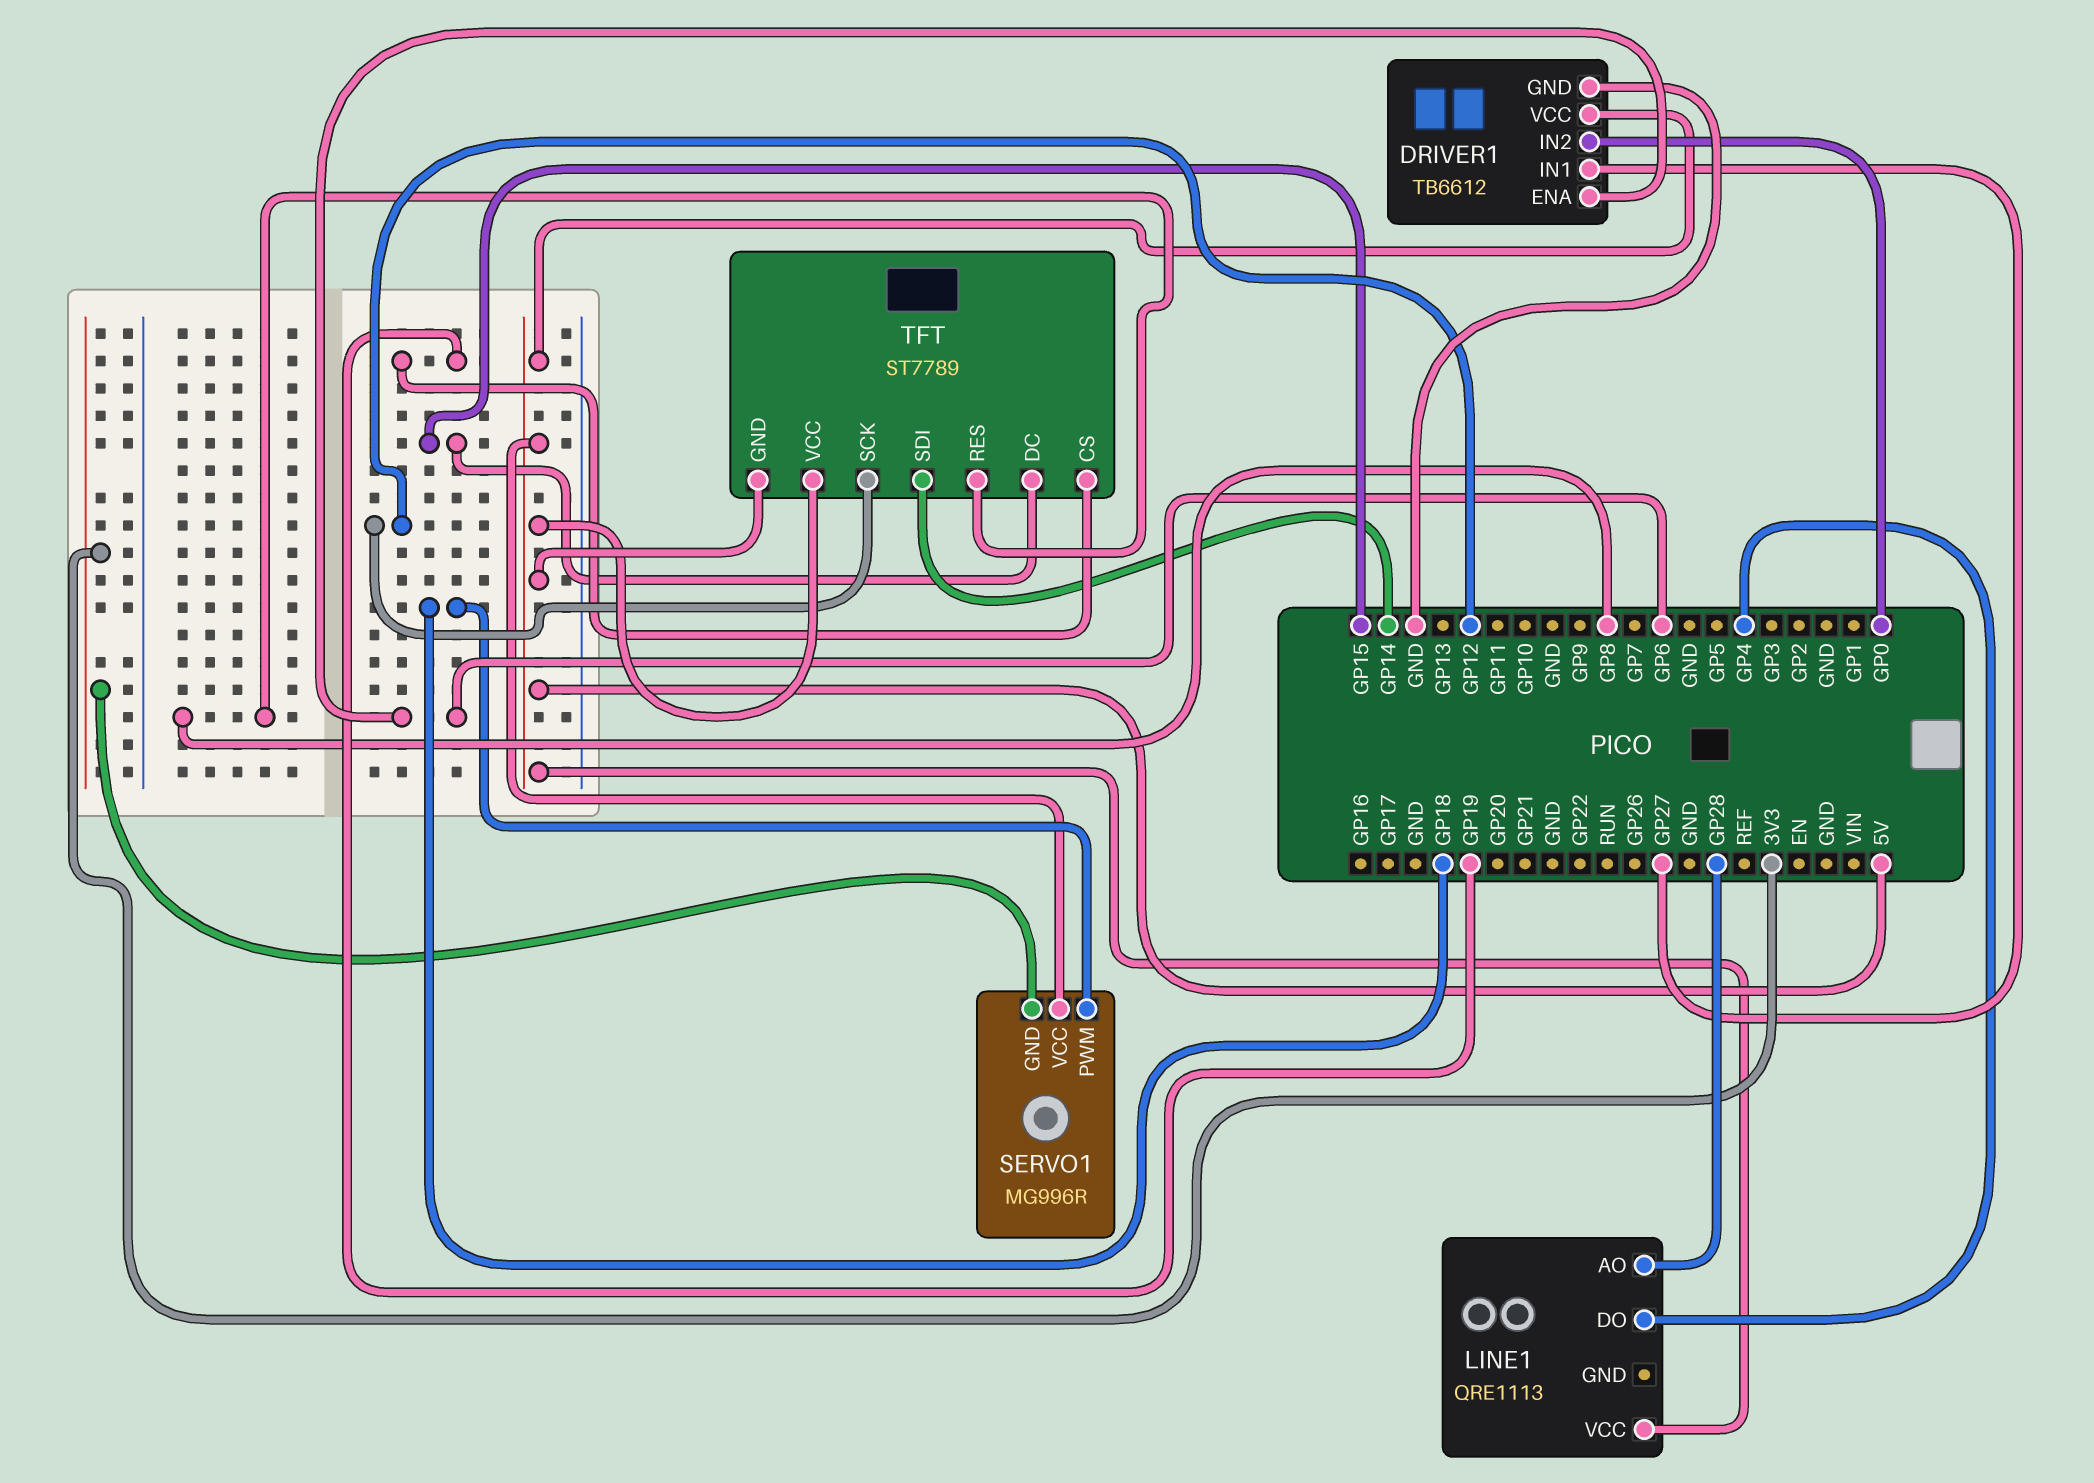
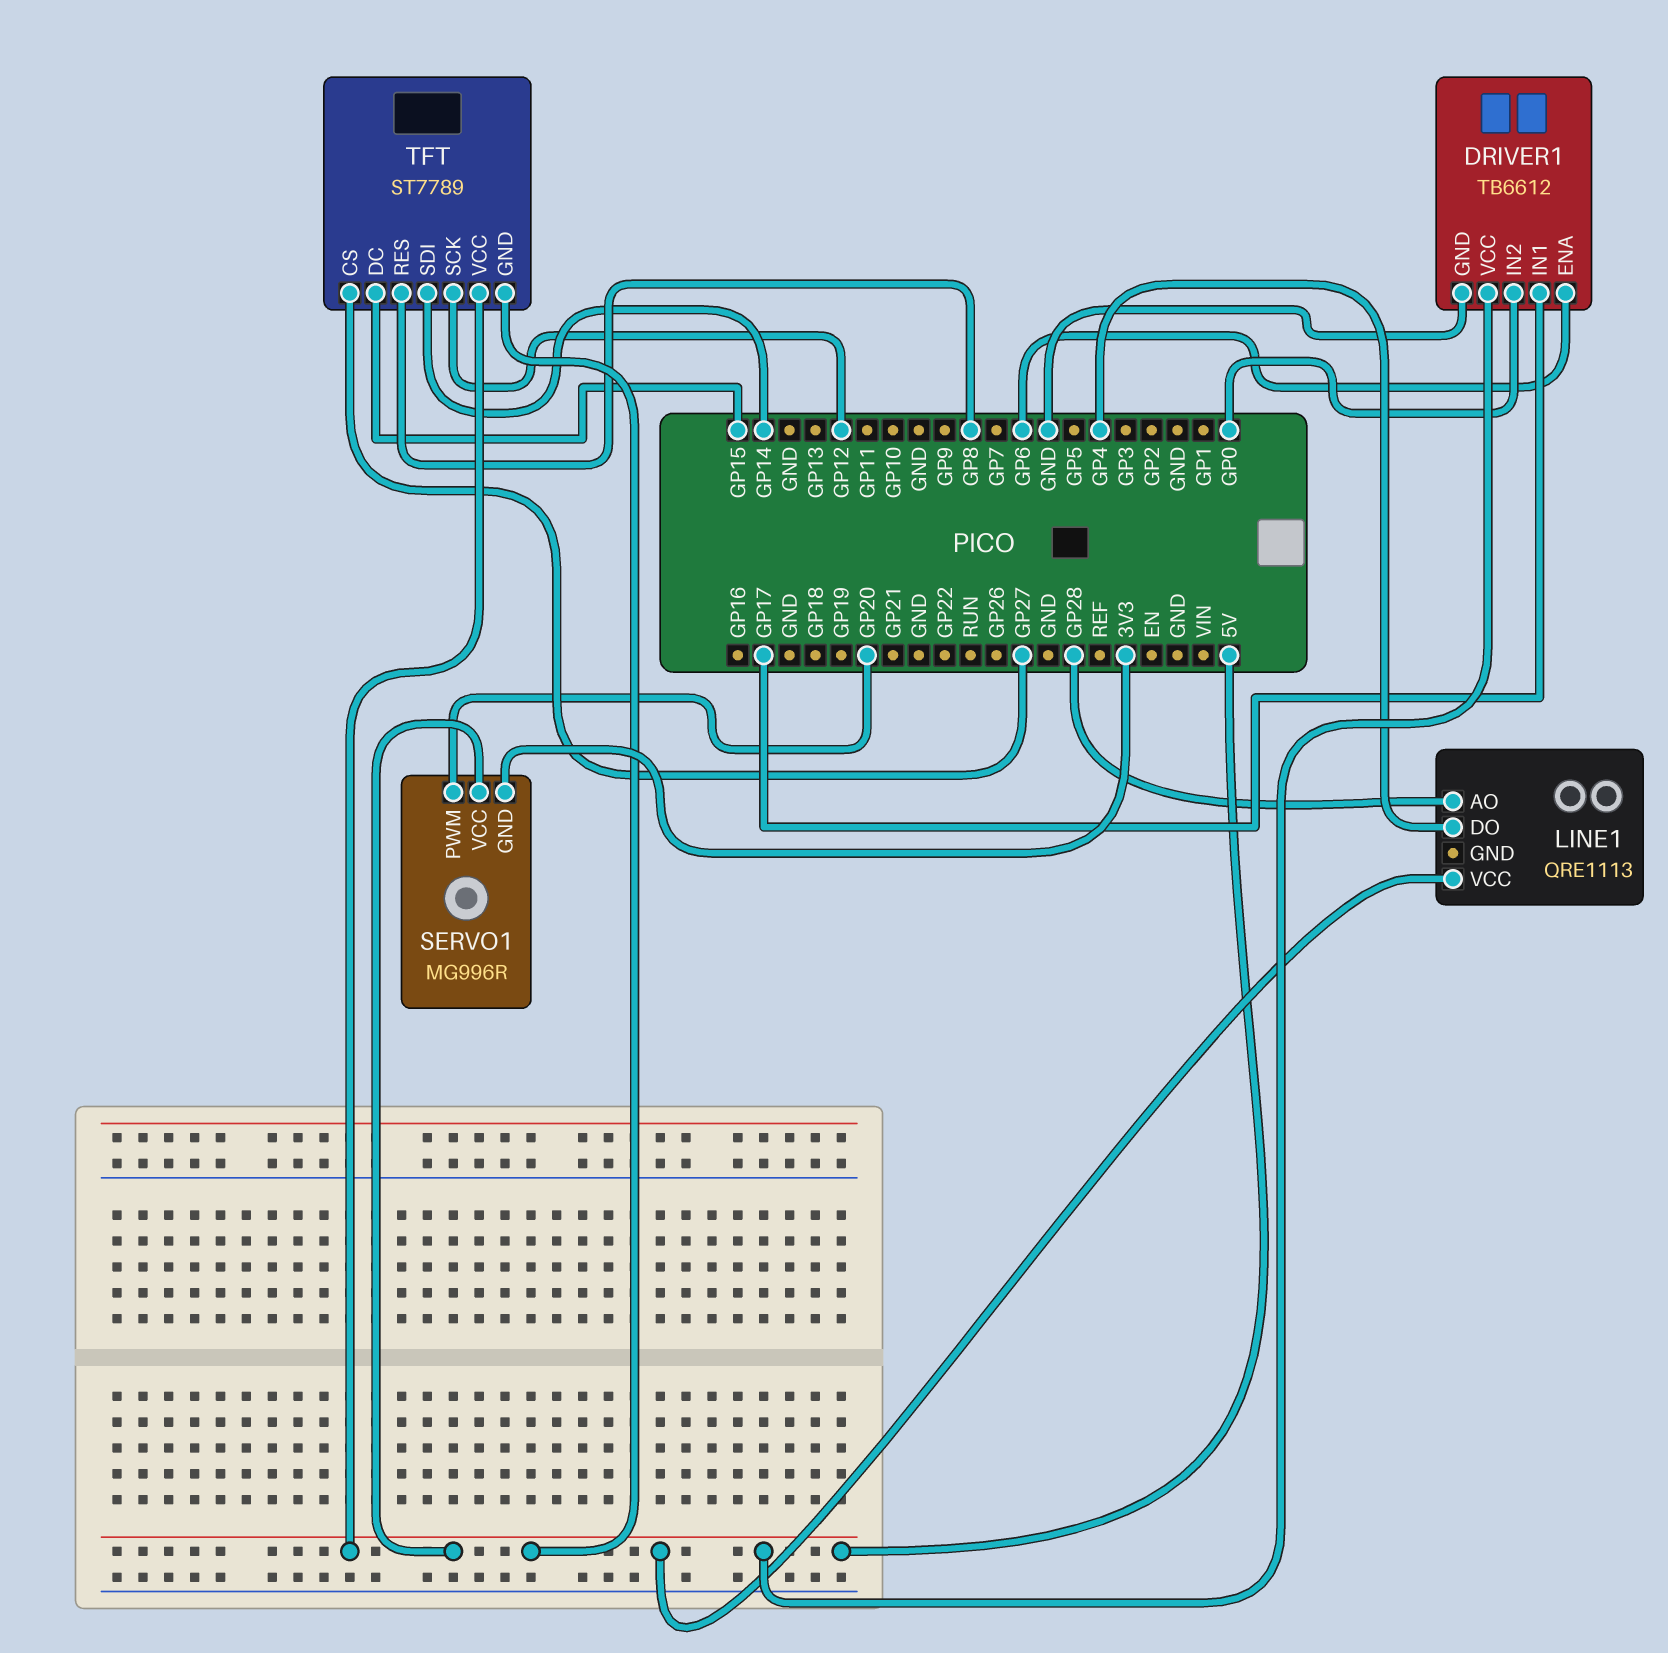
DRIVER1 pin IN1: GP27 -> GP17
SERVO1 pin PWM: GP18 -> GP20
TFT pin CS: GP19 -> GP27

